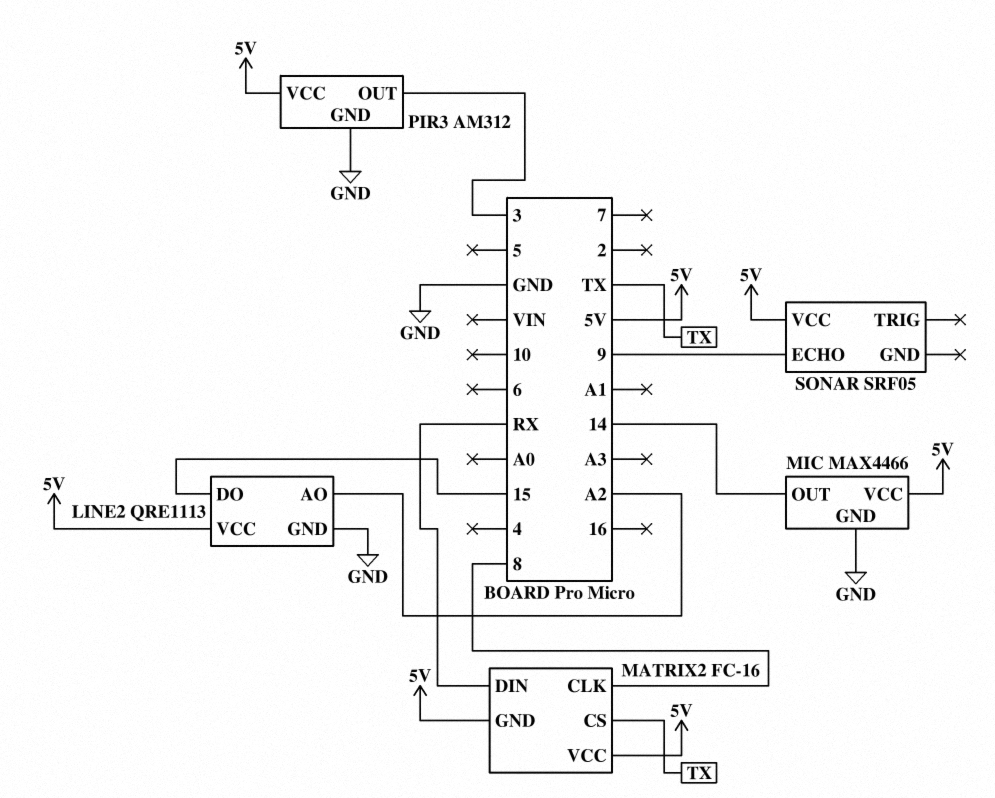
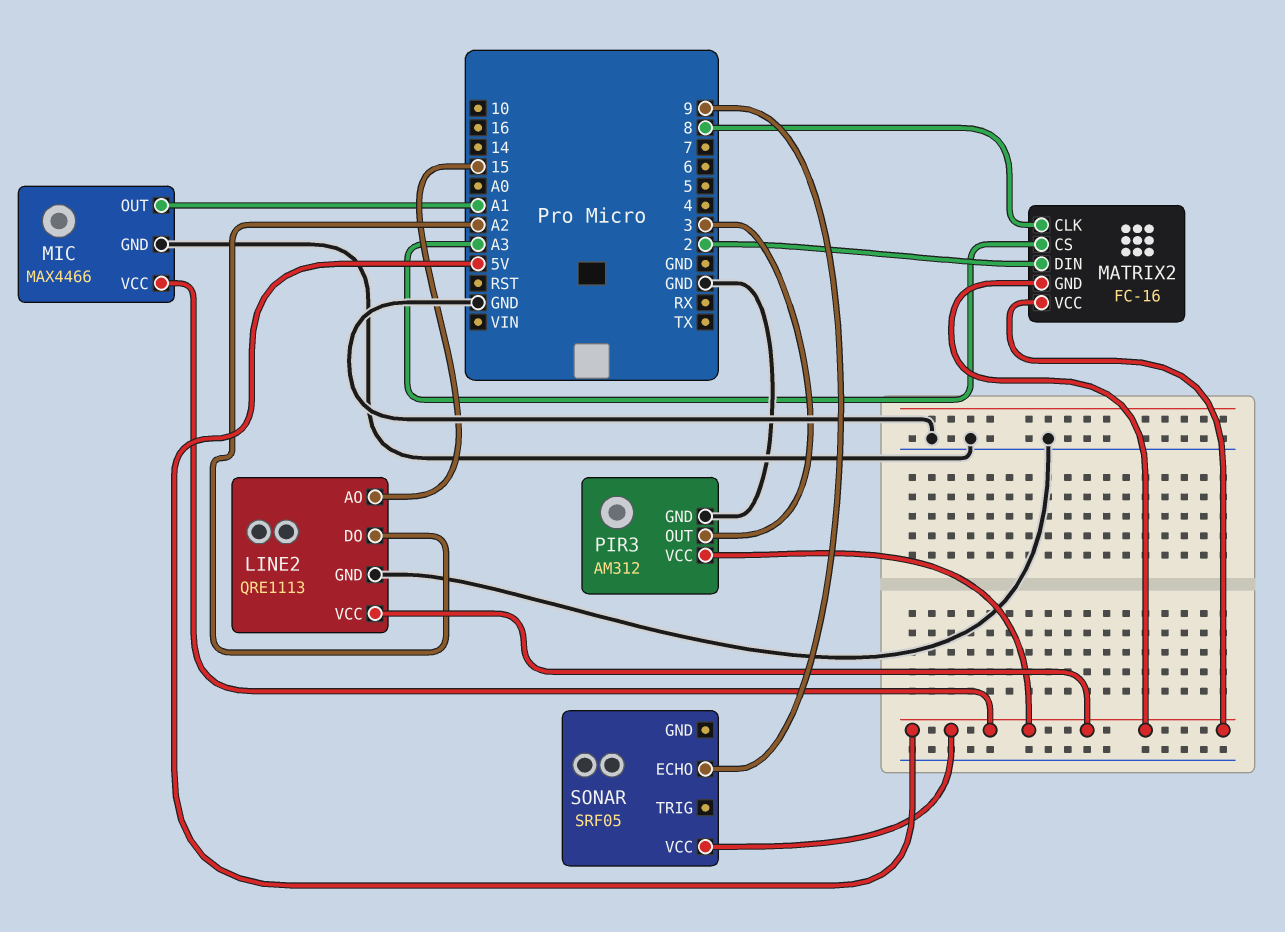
LINE2 pin AO: A2 -> 15
LINE2 pin DO: 15 -> A2
MATRIX2 pin CS: TX -> A3
MATRIX2 pin DIN: RX -> 2
MIC pin OUT: 14 -> A1

